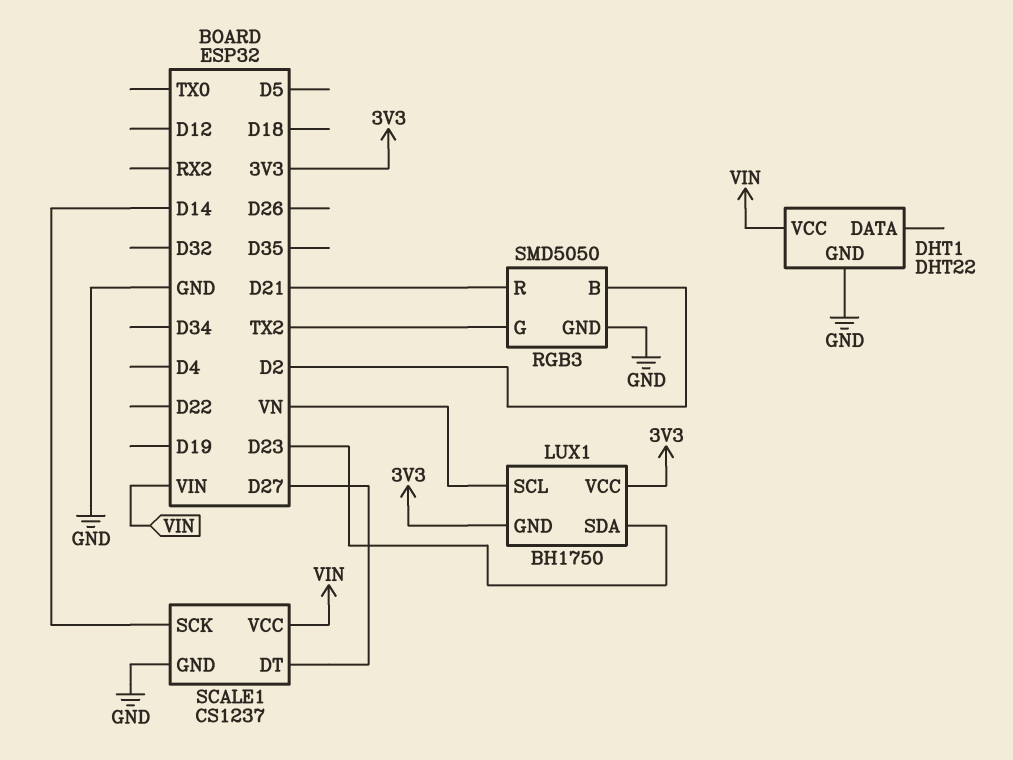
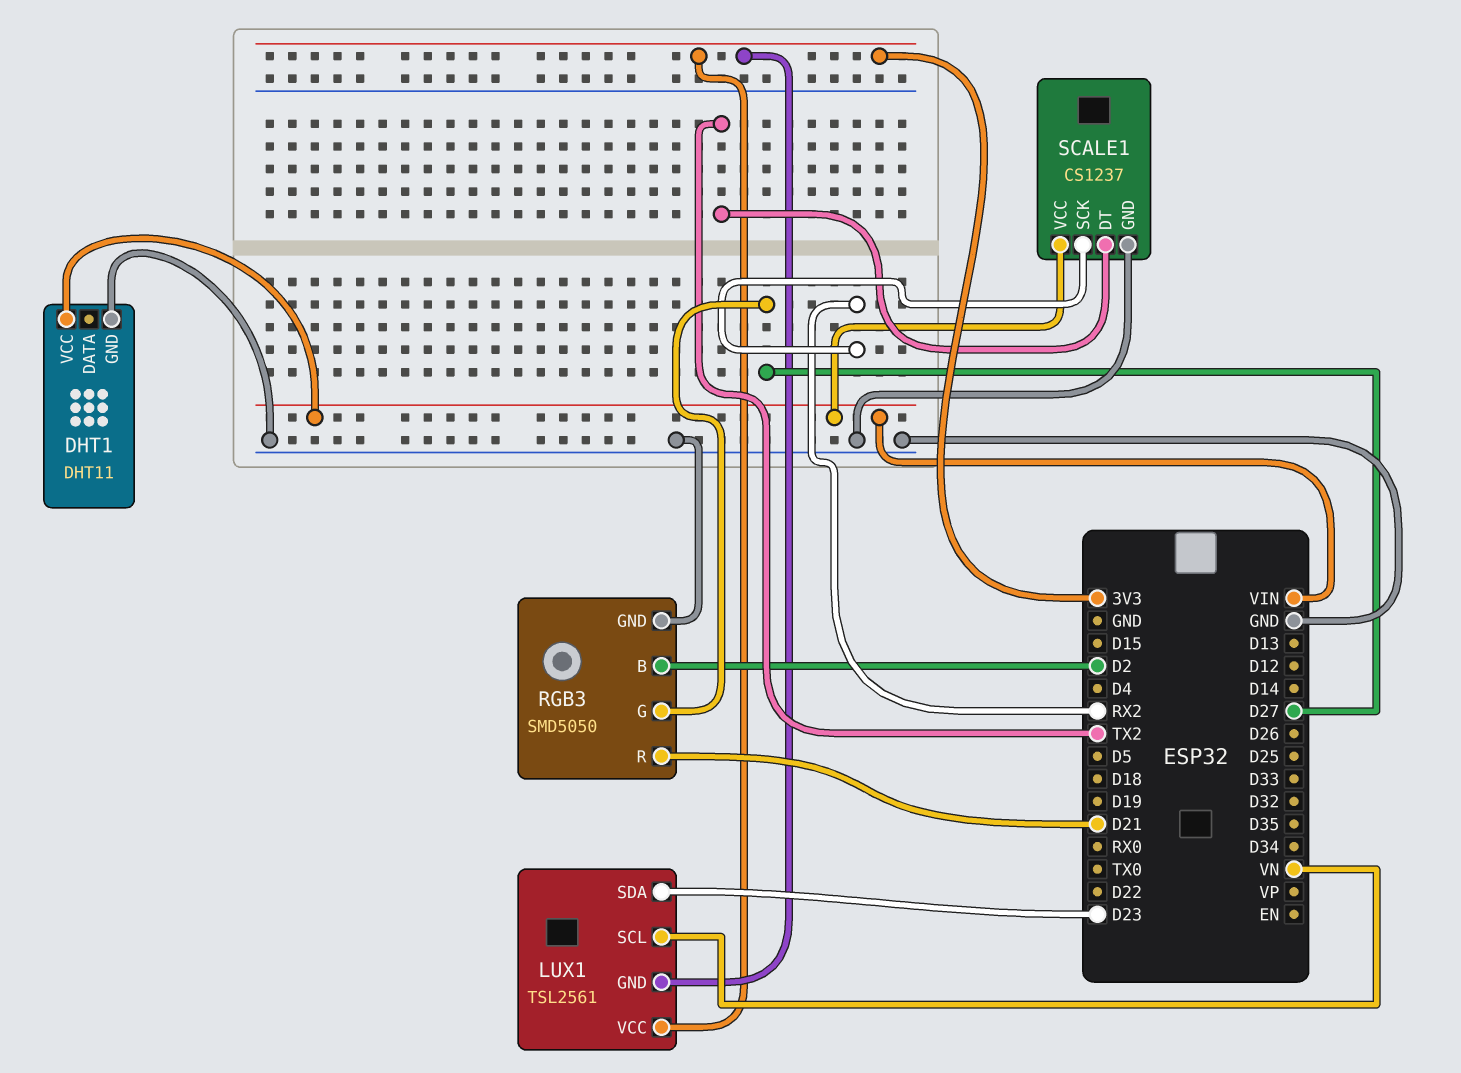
DHT1: DHT22 -> DHT11
LUX1: BH1750 -> TSL2561
RGB3 pin G: TX2 -> D27
SCALE1 pin DT: D27 -> TX2
SCALE1 pin SCK: D14 -> RX2

